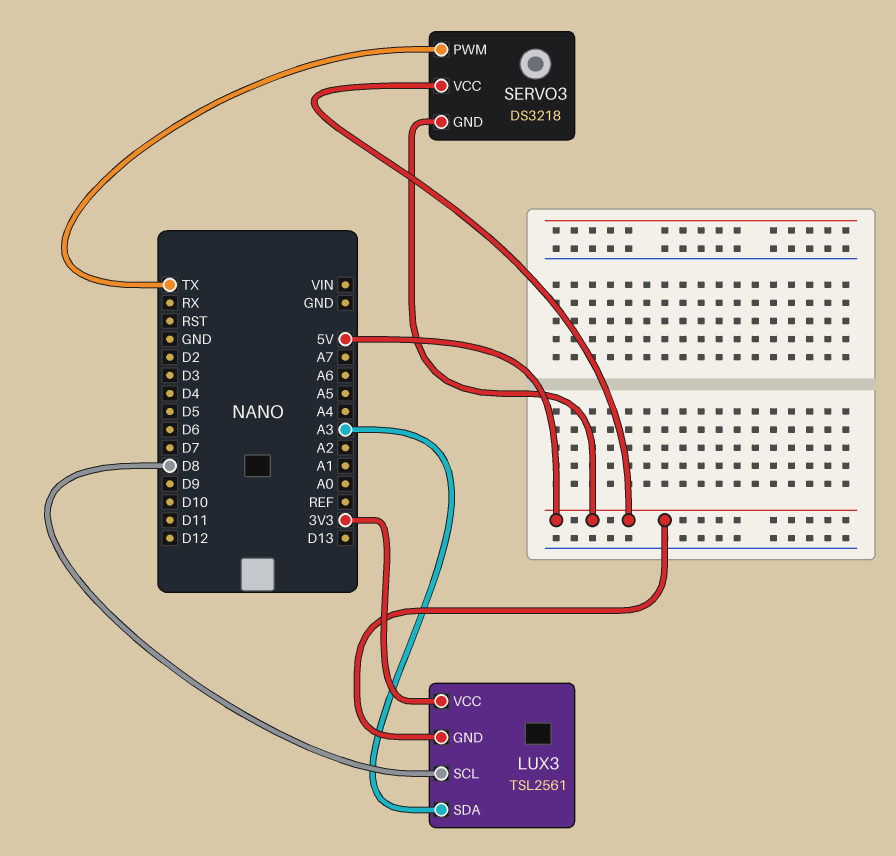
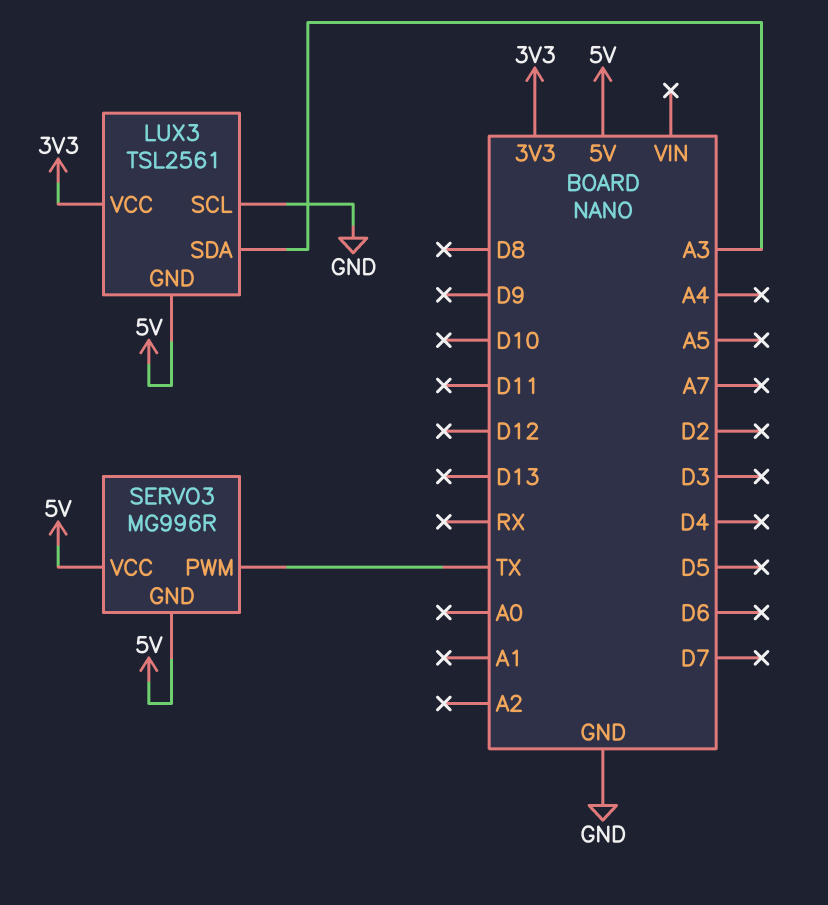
LUX3 pin SCL: D8 -> GND
SERVO3: DS3218 -> MG996R

